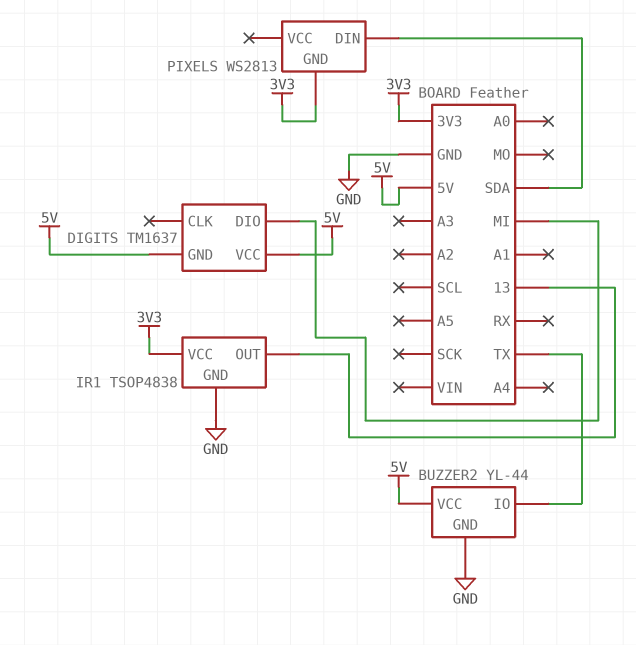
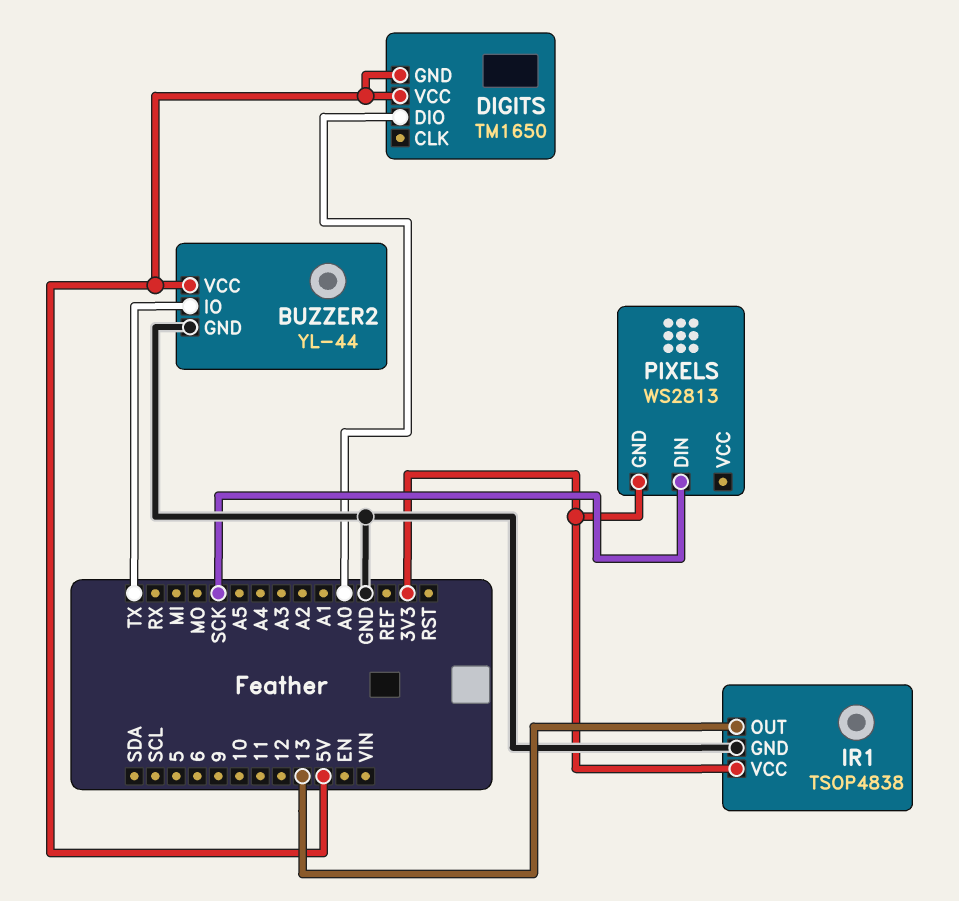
DIGITS: TM1637 -> TM1650
DIGITS pin DIO: MI -> A0
PIXELS pin DIN: SDA -> SCK

